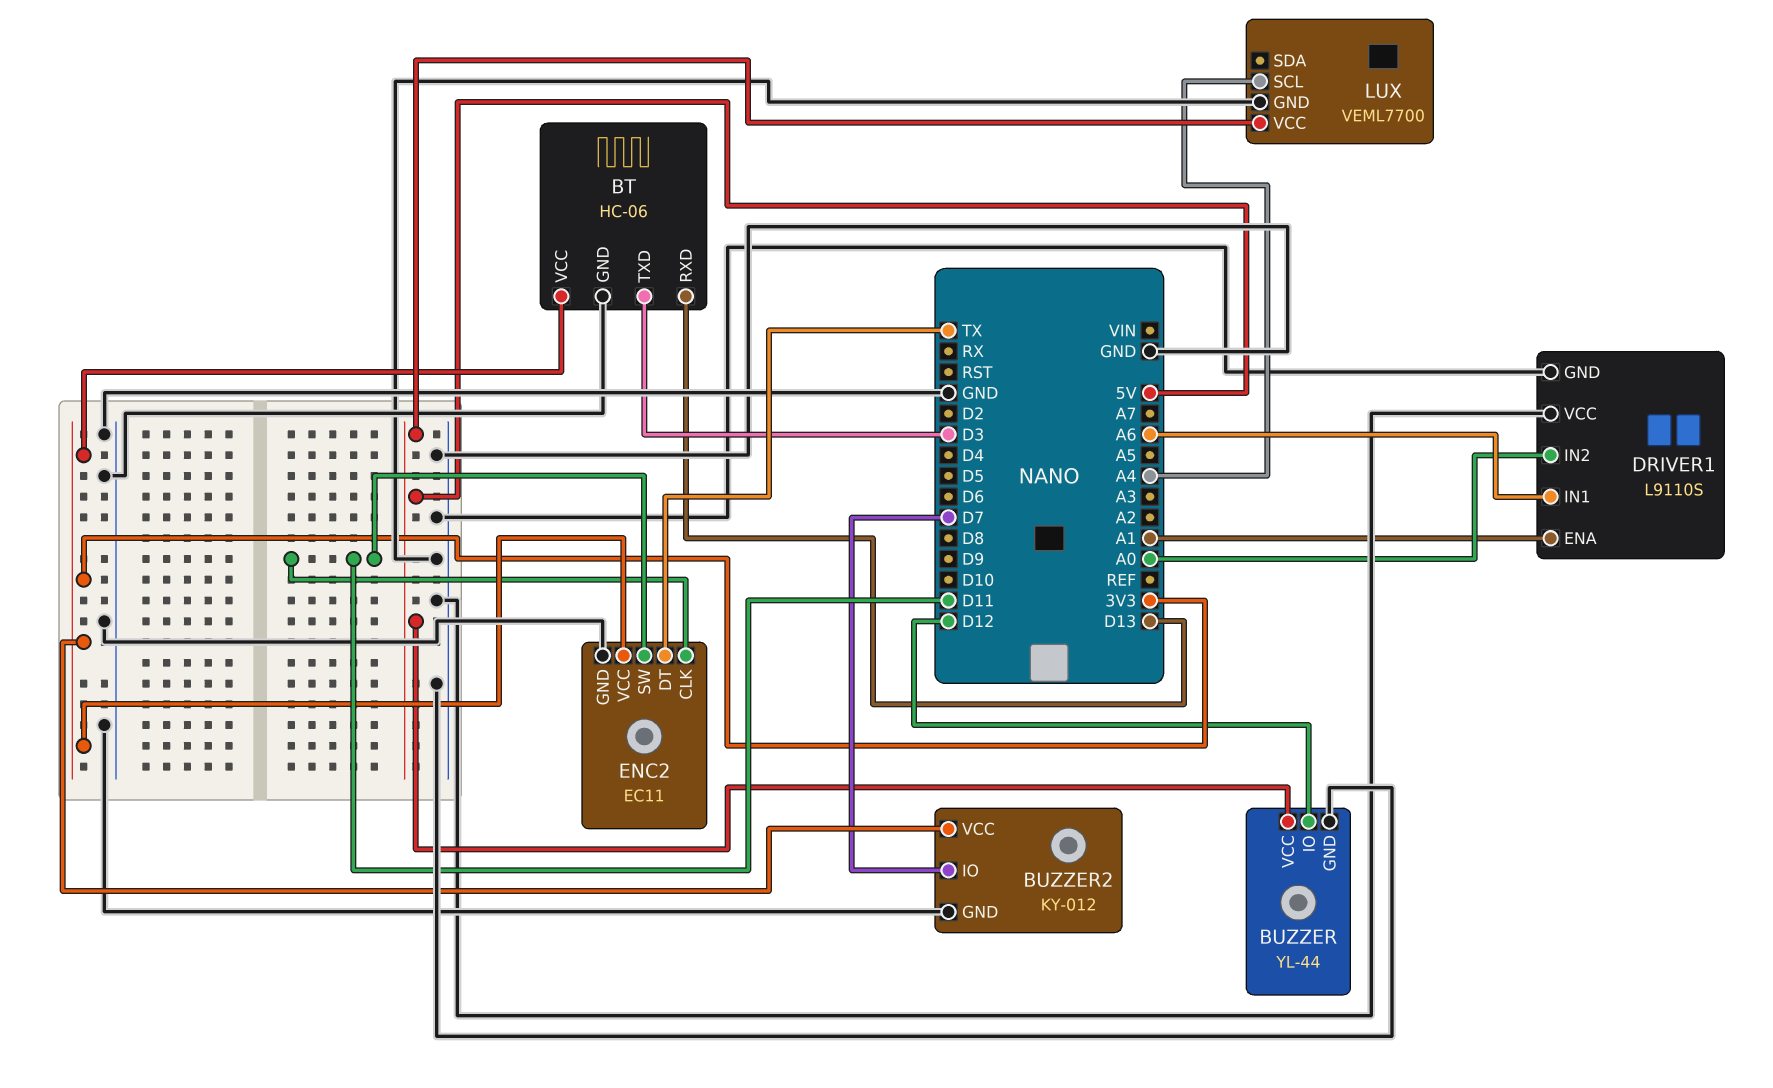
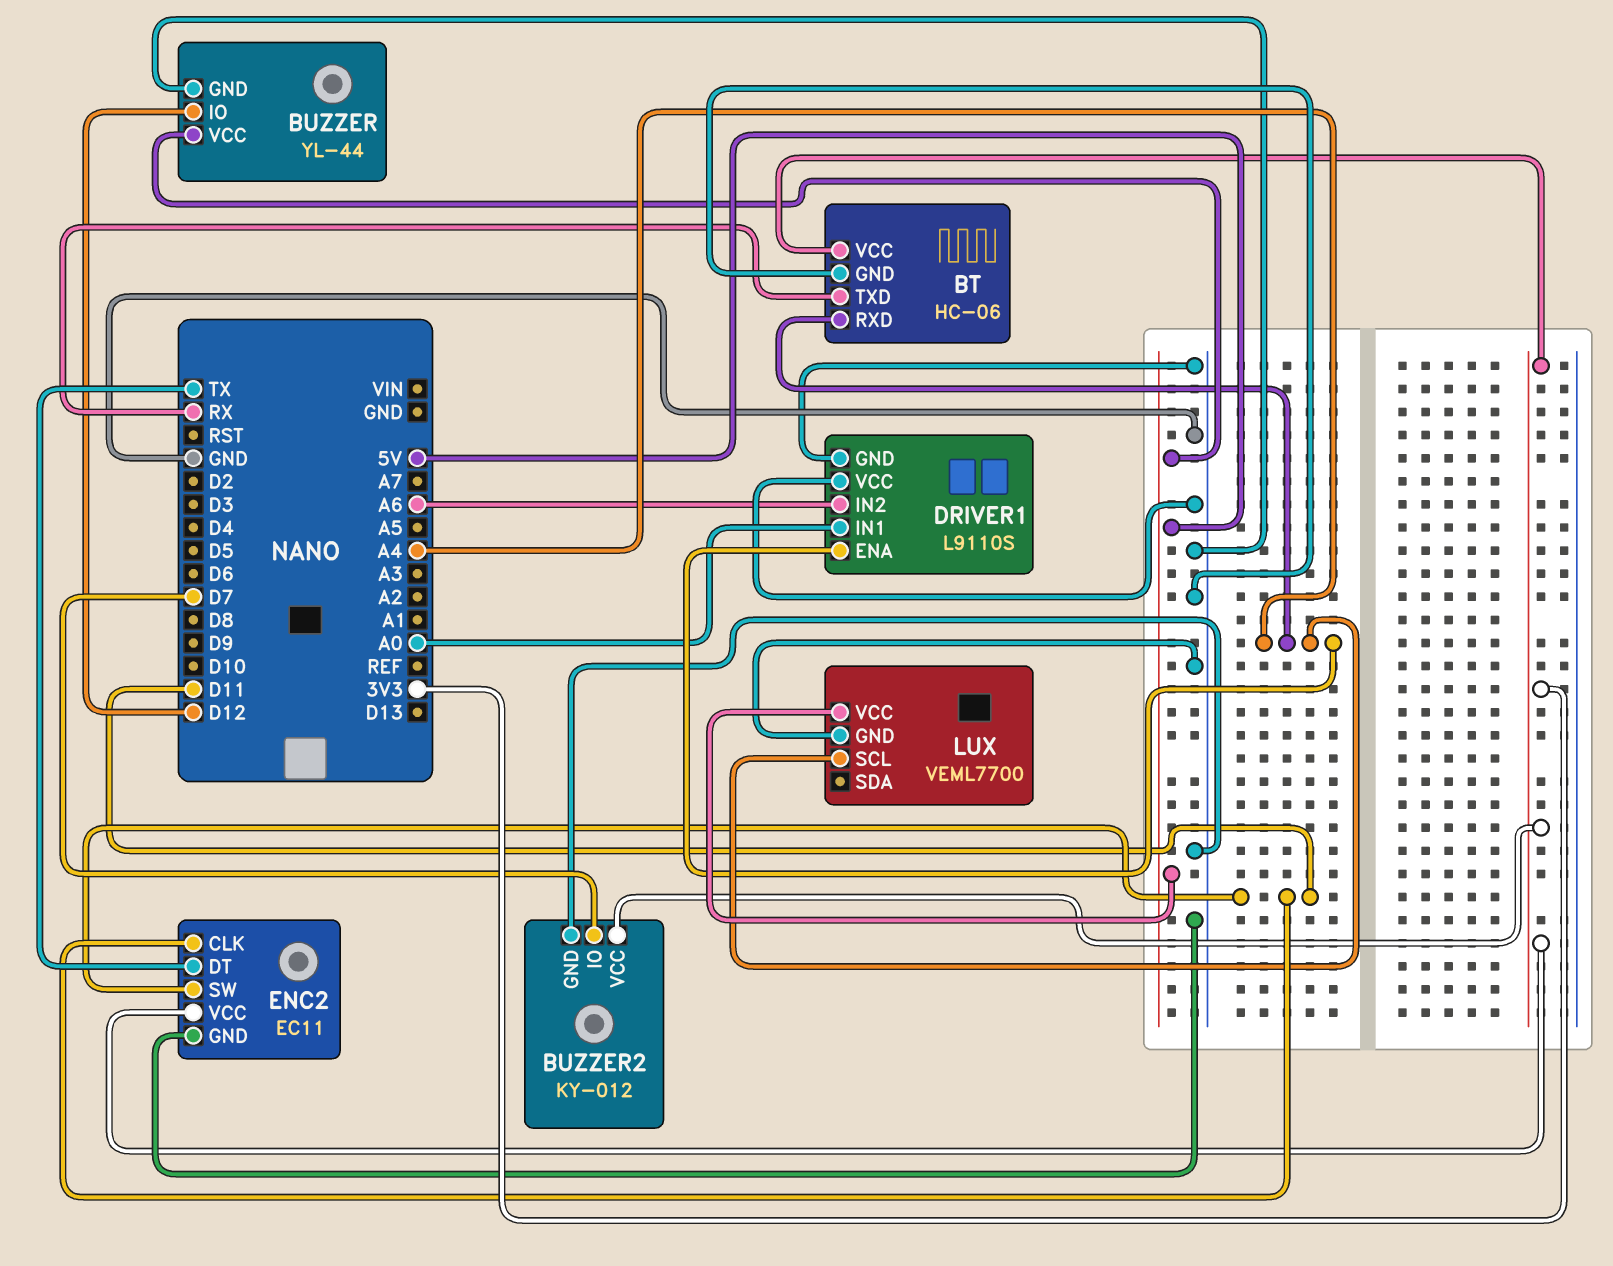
BT pin RXD: D13 -> A4
BT pin TXD: D3 -> RX
DRIVER1 pin ENA: A1 -> A4
DRIVER1 pin IN1: A6 -> A0
DRIVER1 pin IN2: A0 -> A6

